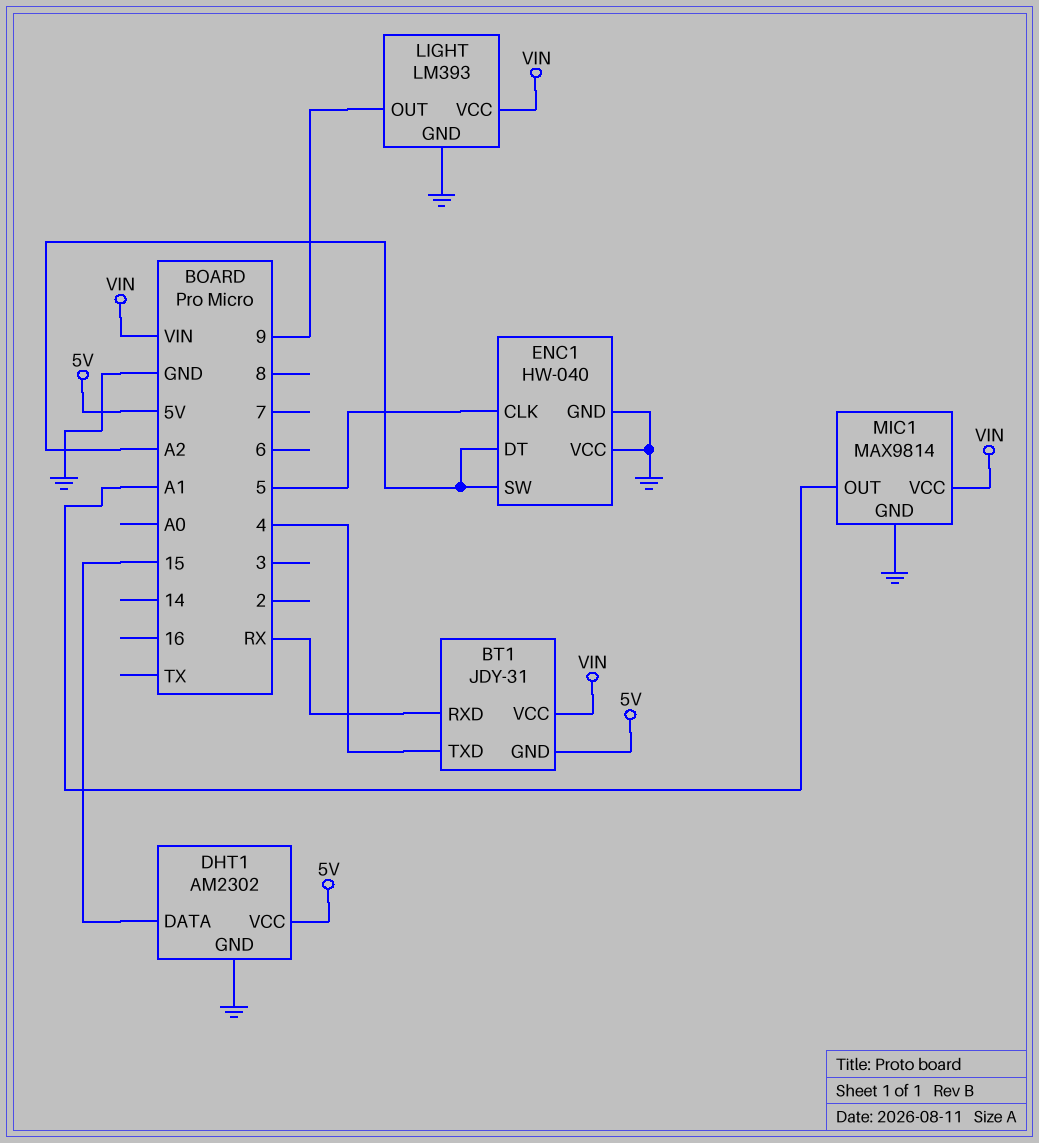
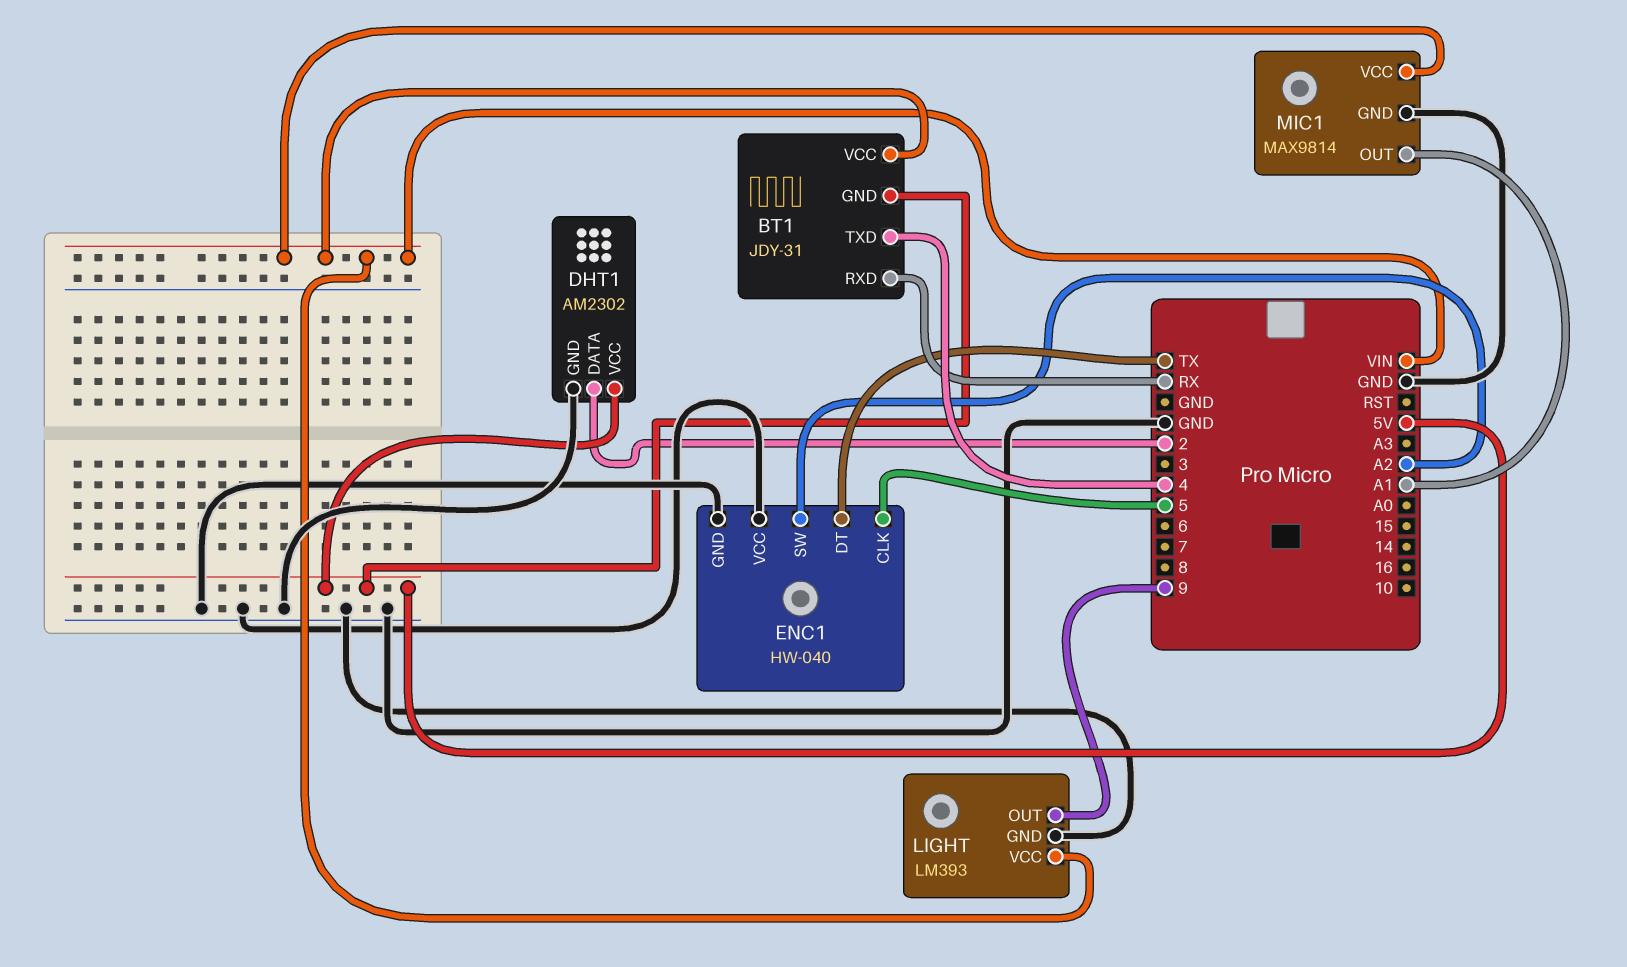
DHT1 pin DATA: 15 -> 2
ENC1 pin DT: A2 -> TX

